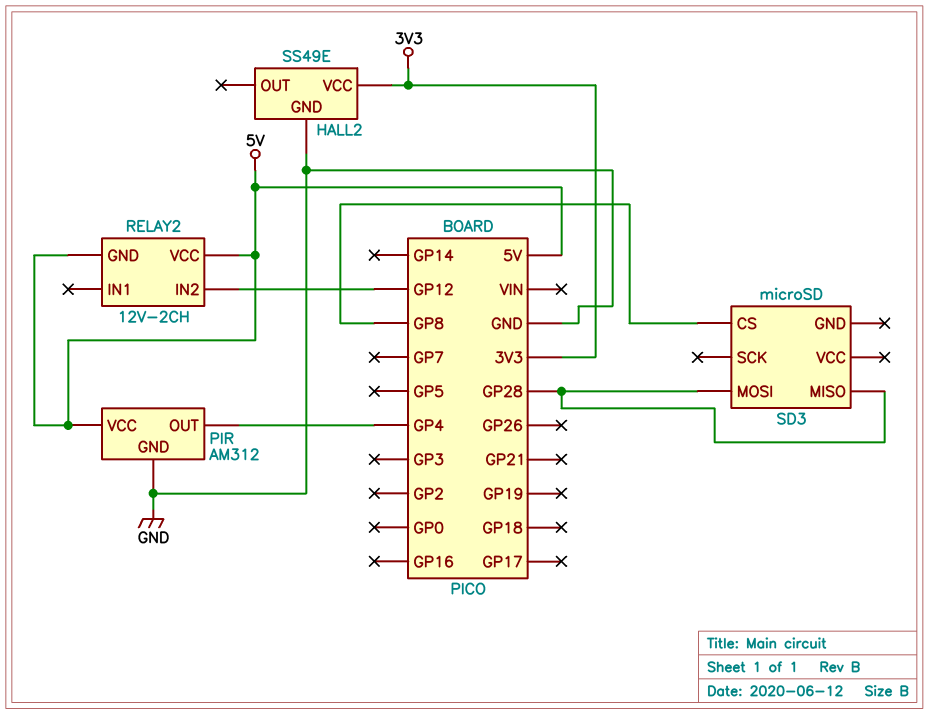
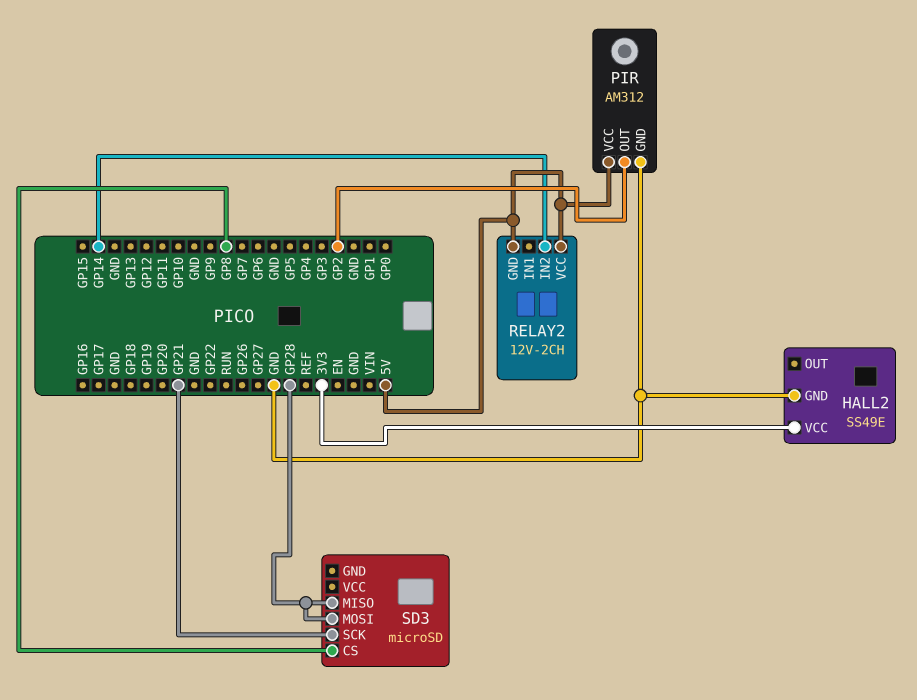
PIR pin OUT: GP4 -> GP2
RELAY2 pin IN2: GP12 -> GP14
SD3 pin SCK: none -> GP21

